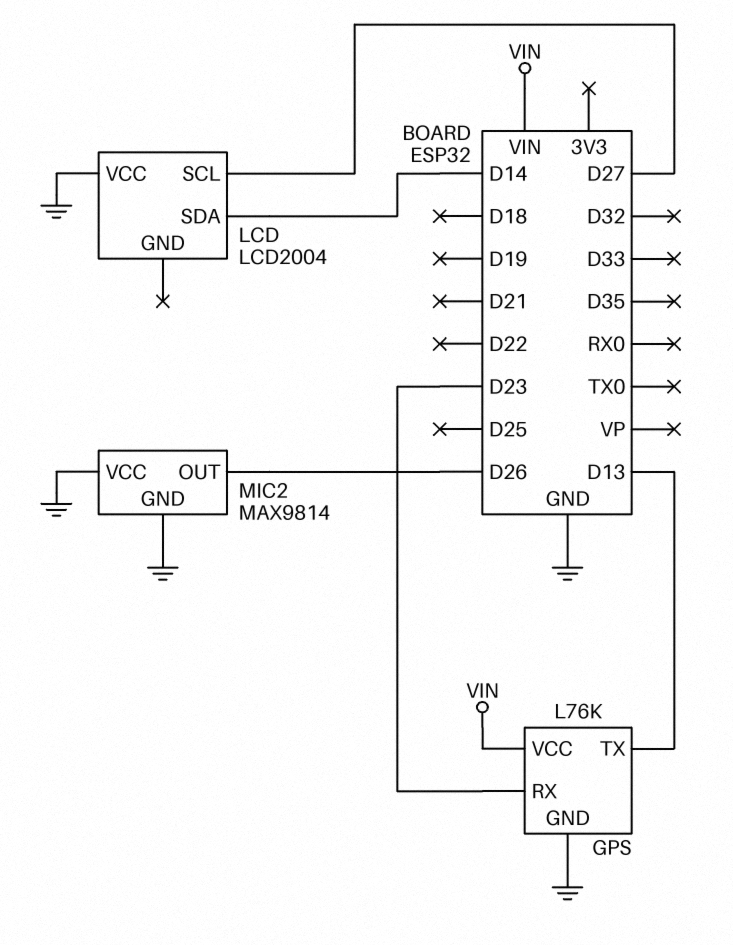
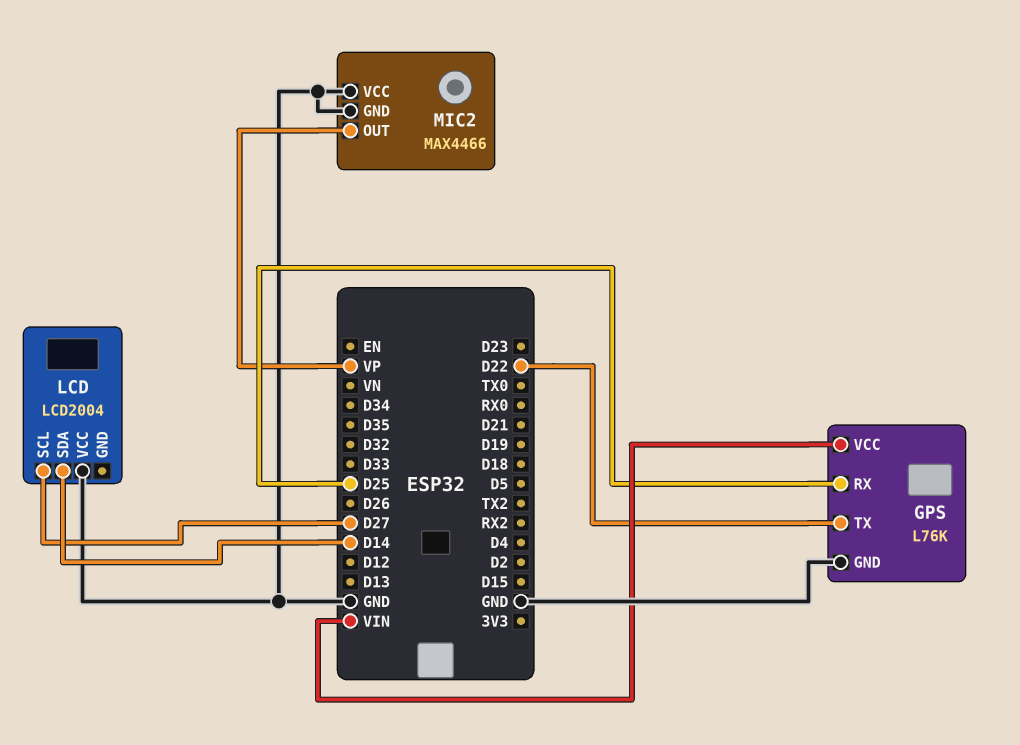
GPS pin RX: D23 -> D25
GPS pin TX: D13 -> D22
MIC2: MAX9814 -> MAX4466
MIC2 pin OUT: D26 -> VP

